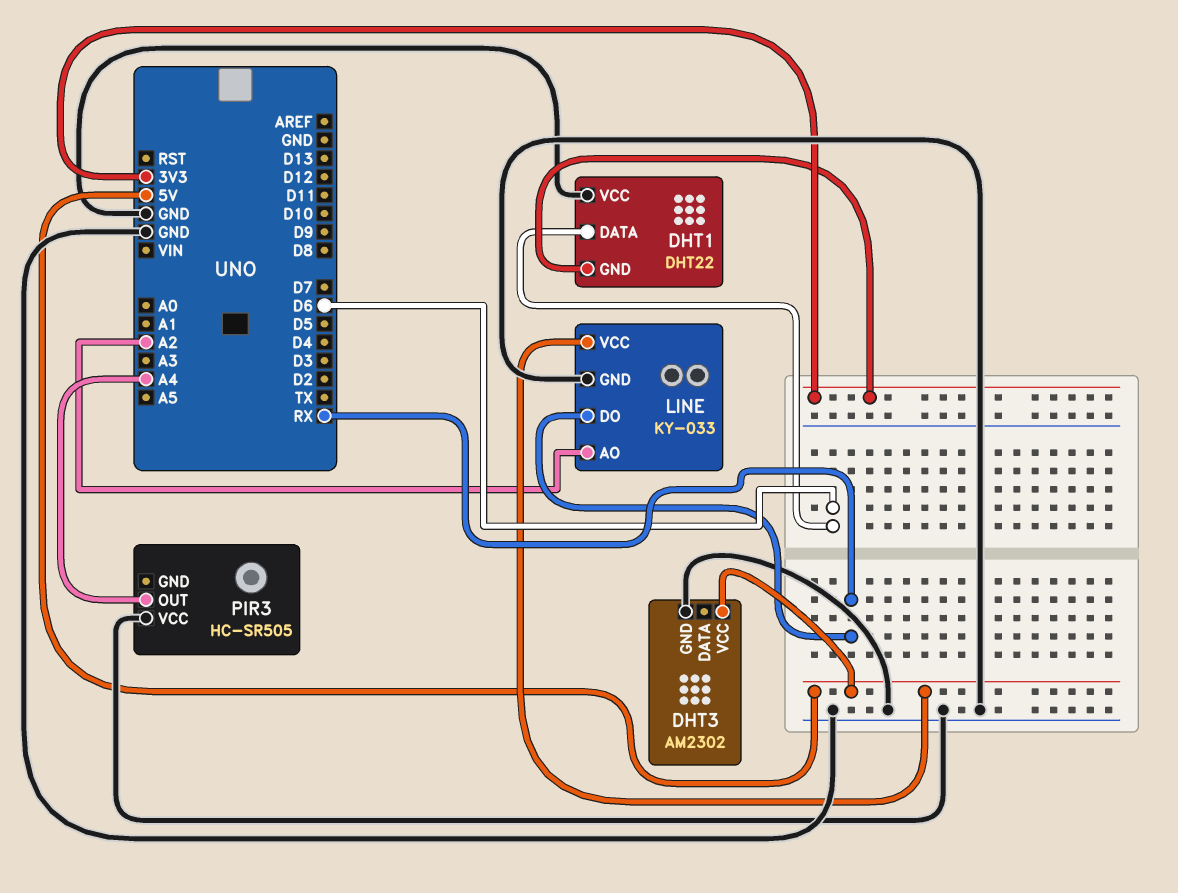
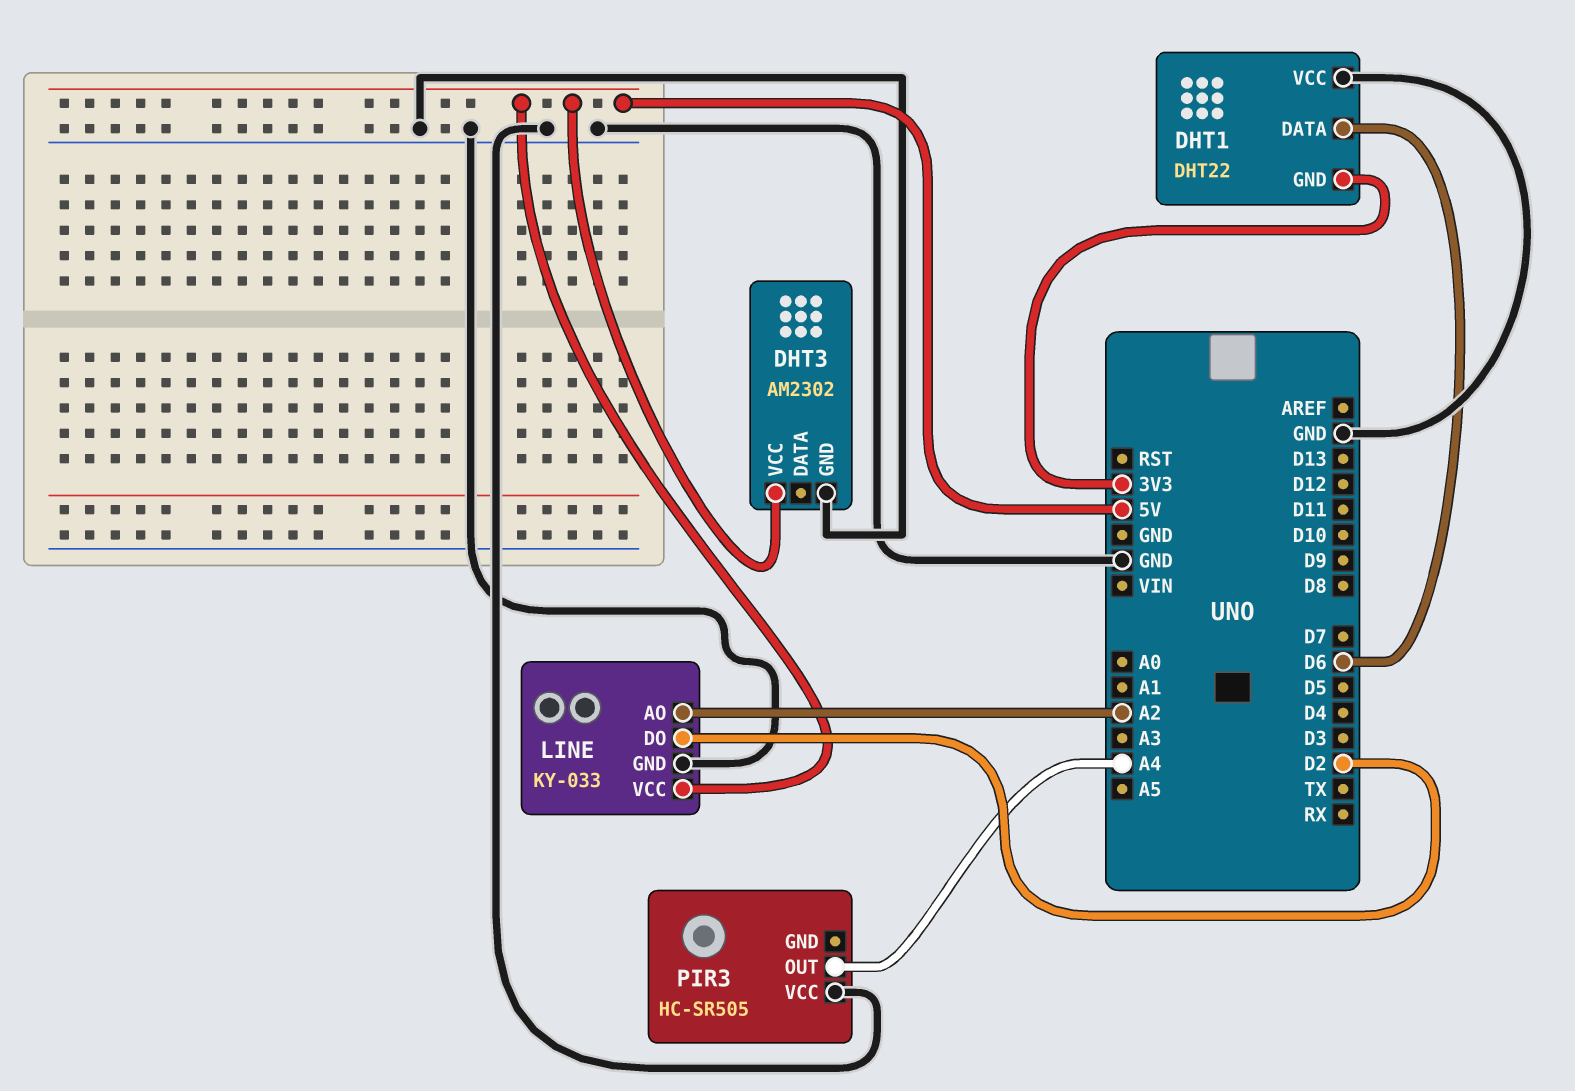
LINE pin DO: RX -> D2

